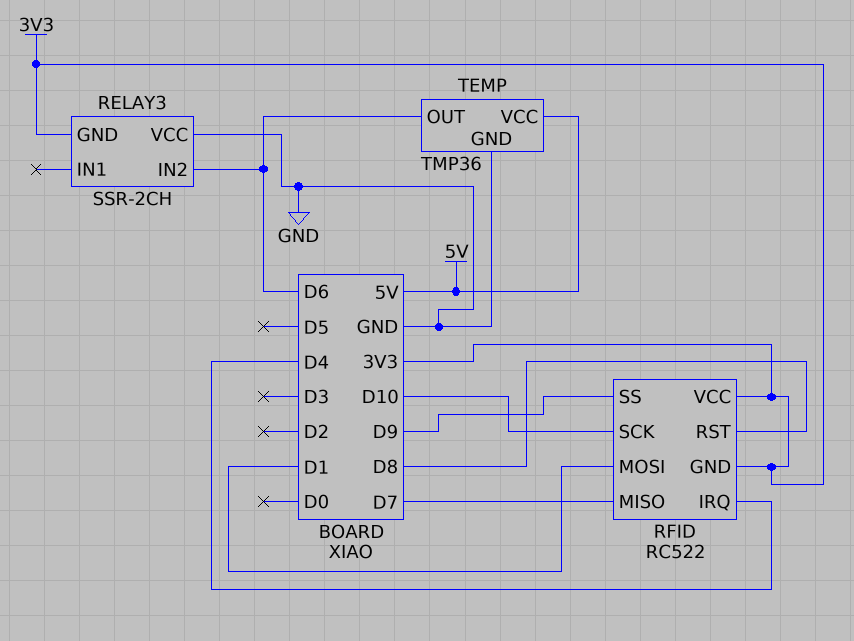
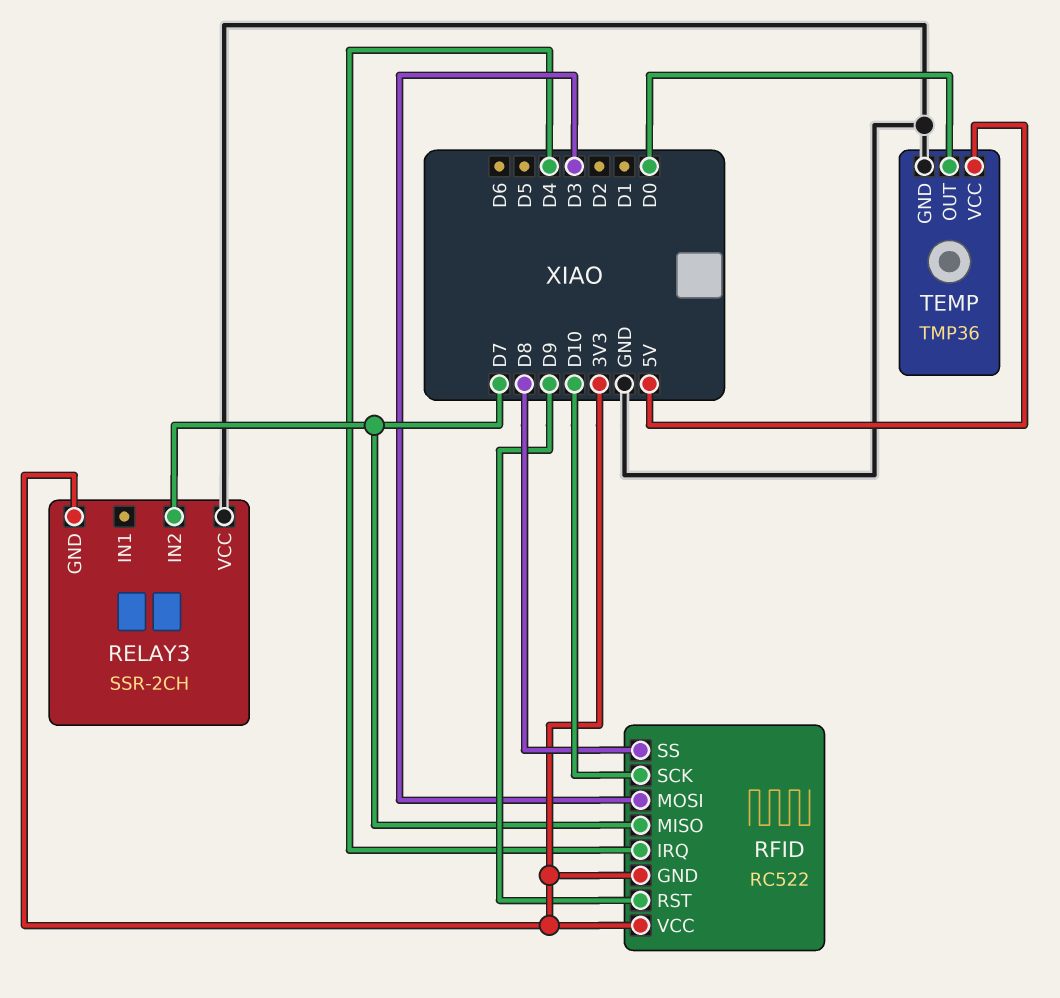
RELAY3 pin IN2: D6 -> D7
RFID pin MOSI: D1 -> D3
RFID pin RST: D8 -> D9
RFID pin SS: D9 -> D8
TEMP pin OUT: D6 -> D0

